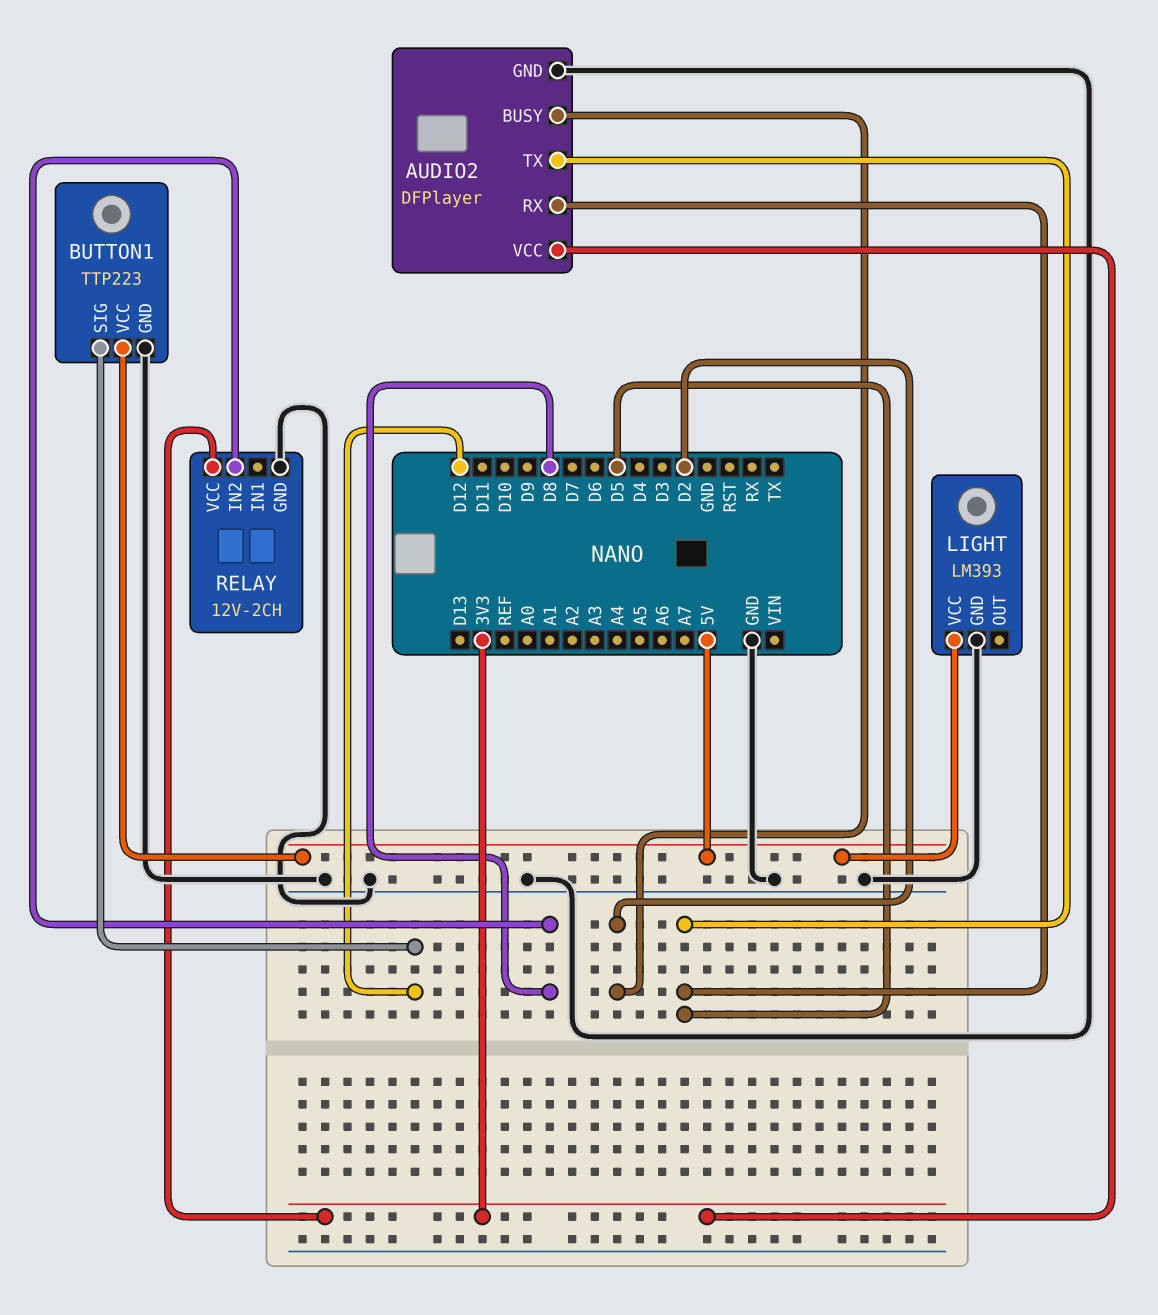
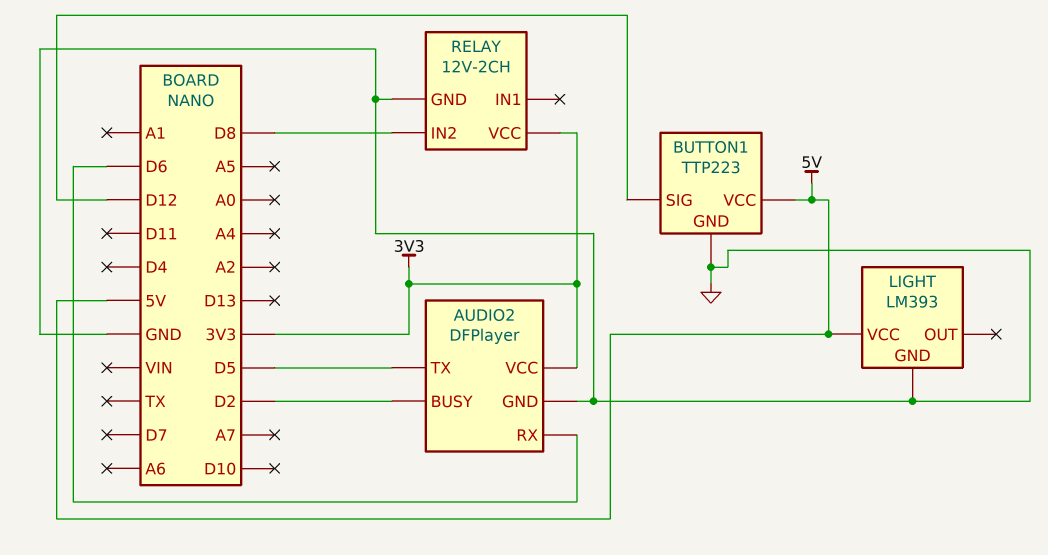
AUDIO2 pin RX: D5 -> D6

